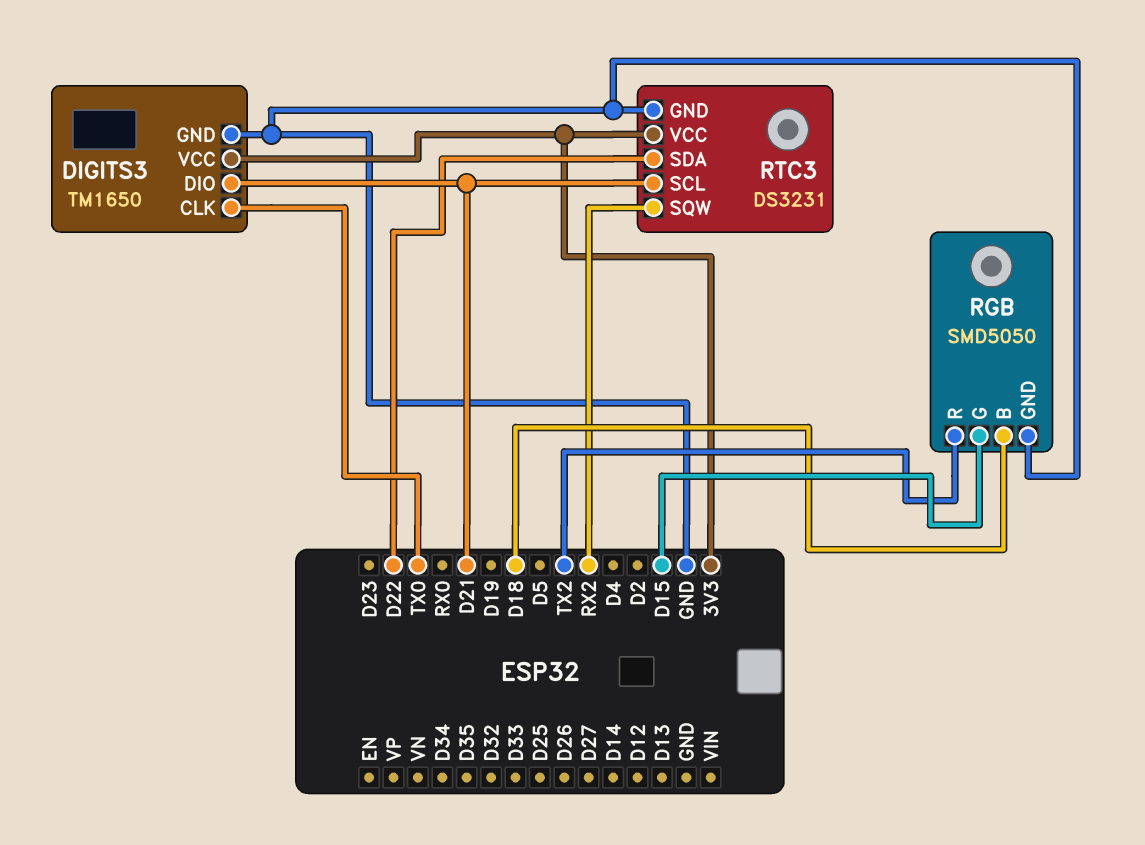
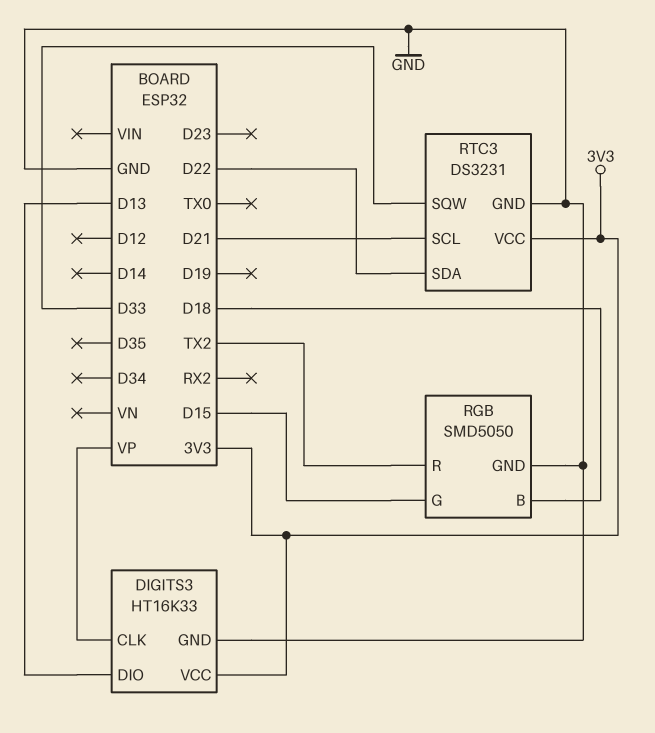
DIGITS3: TM1650 -> HT16K33
DIGITS3 pin CLK: TX0 -> VP
DIGITS3 pin DIO: D21 -> D13
RTC3 pin SQW: RX2 -> D33

